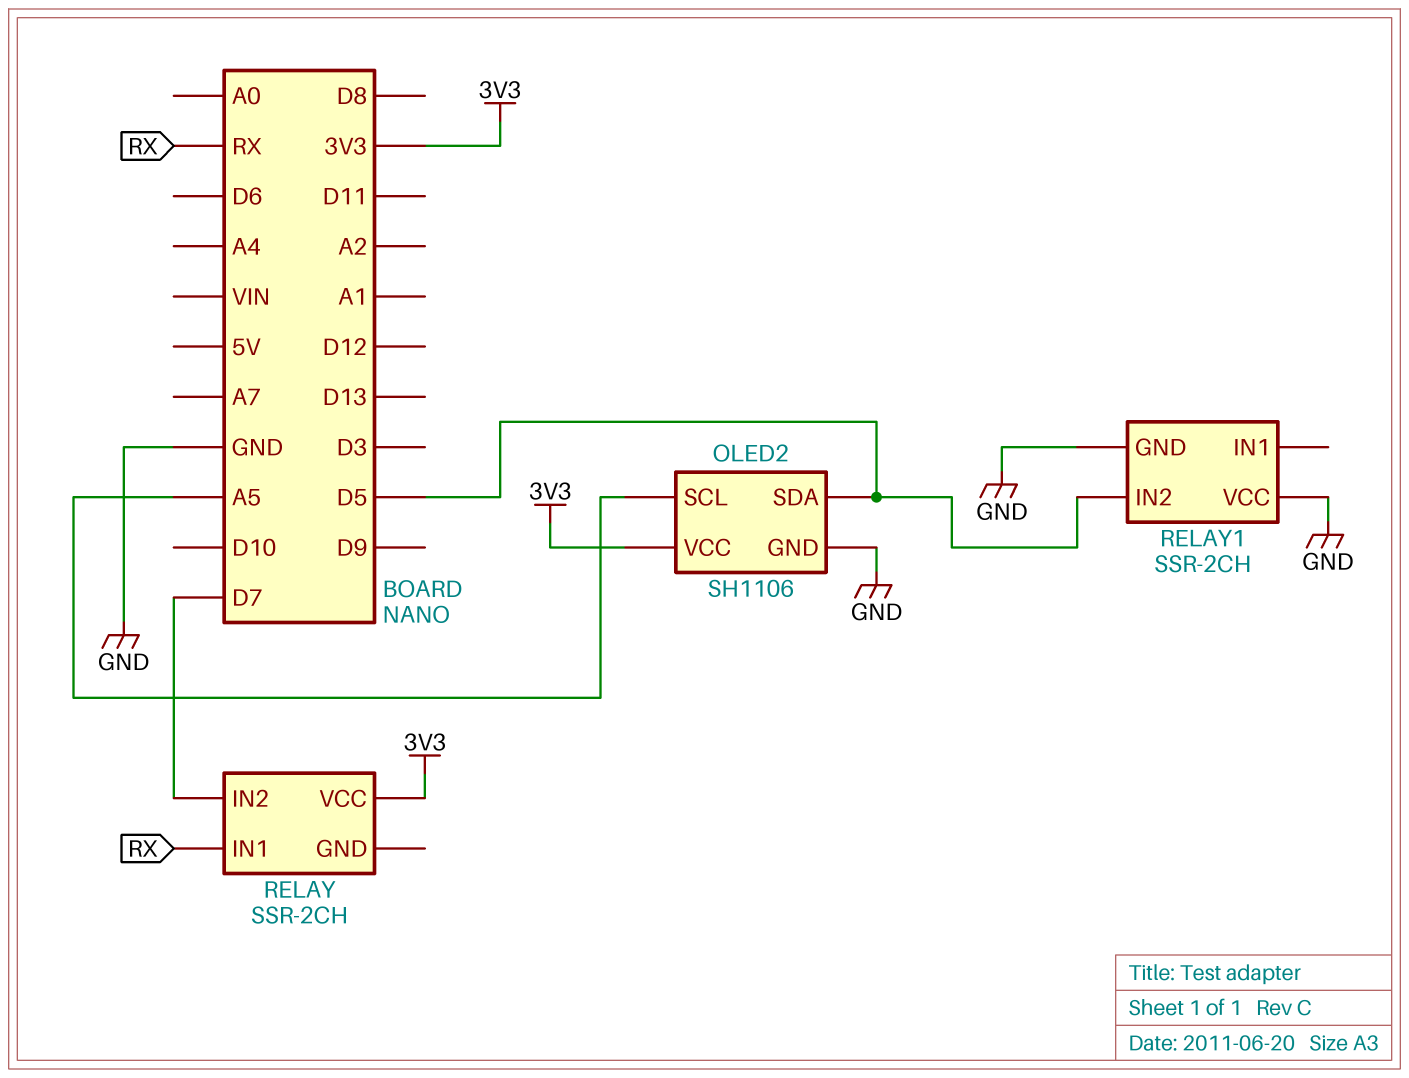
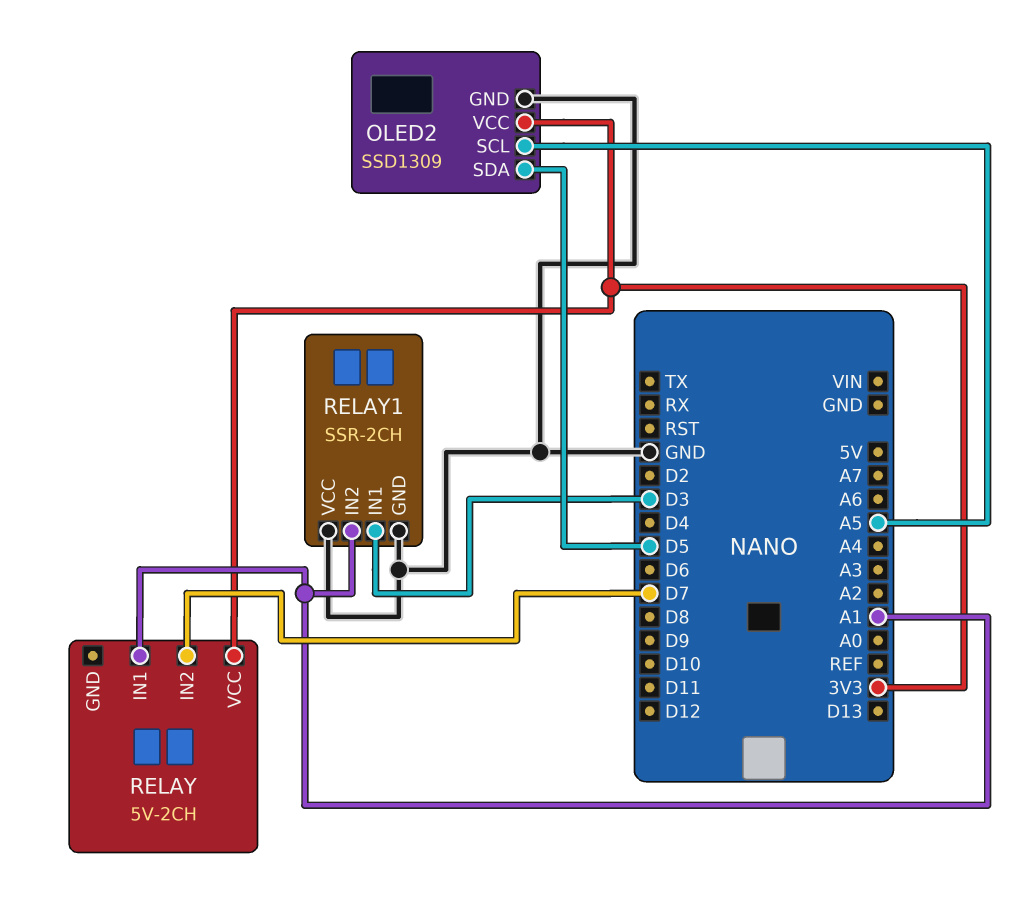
OLED2: SH1106 -> SSD1309
RELAY: SSR-2CH -> 5V-2CH
RELAY pin IN1: RX -> A1
RELAY1 pin IN1: none -> D3
RELAY1 pin IN2: D5 -> A1

